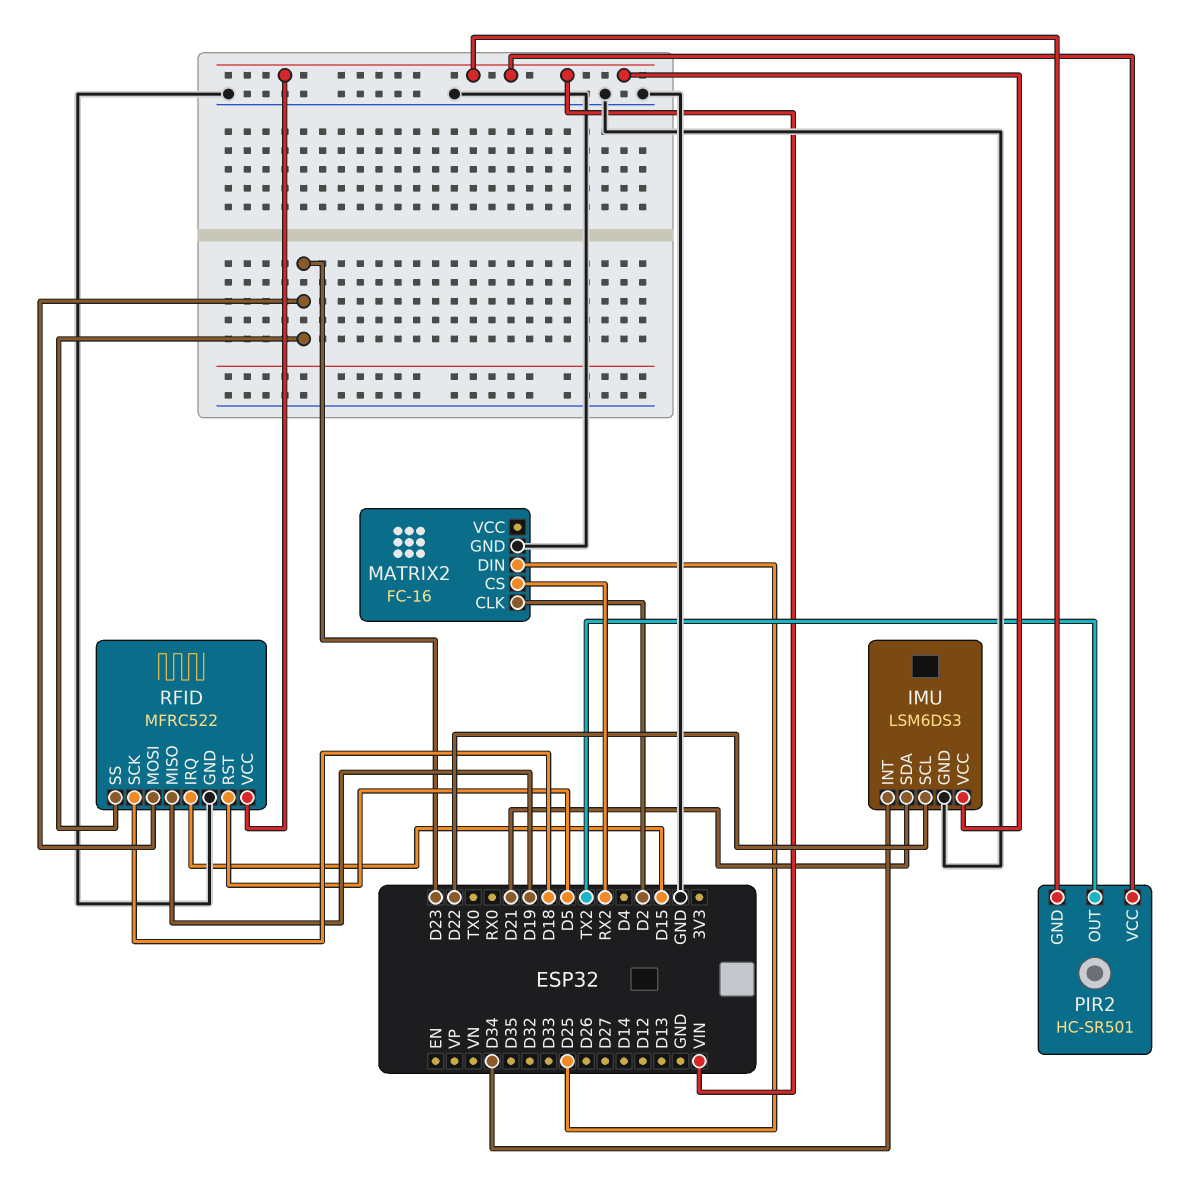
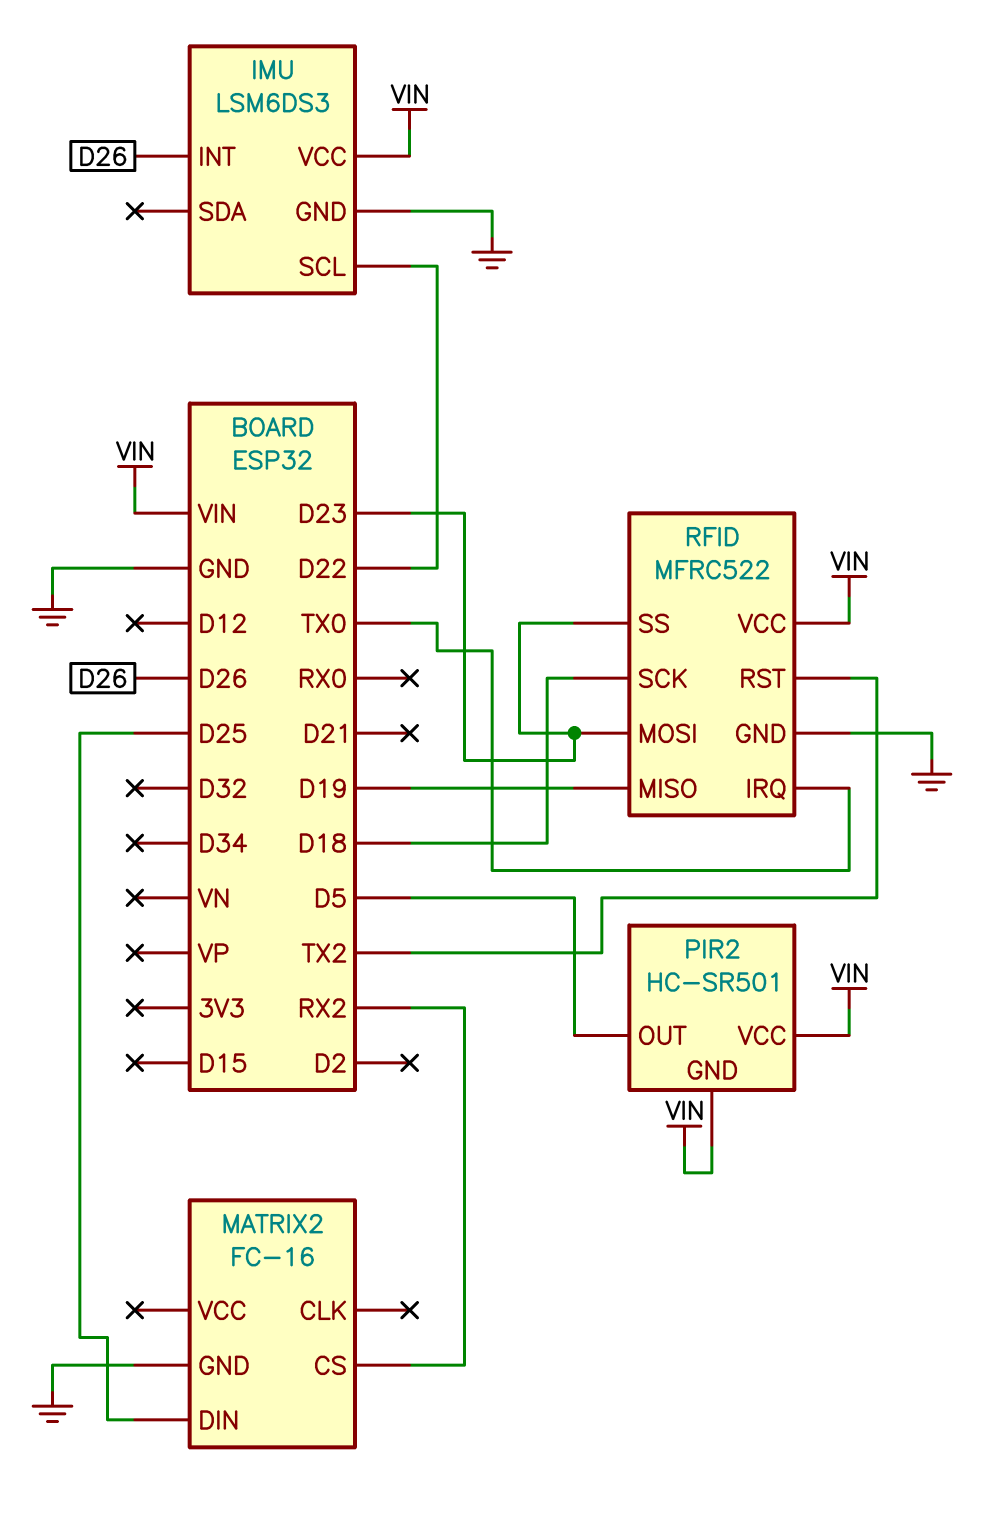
IMU pin INT: D34 -> D26
IMU pin SDA: D21 -> none
MATRIX2 pin CLK: D2 -> none
PIR2 pin OUT: TX2 -> D5
RFID pin IRQ: D15 -> TX0
RFID pin RST: D5 -> TX2

